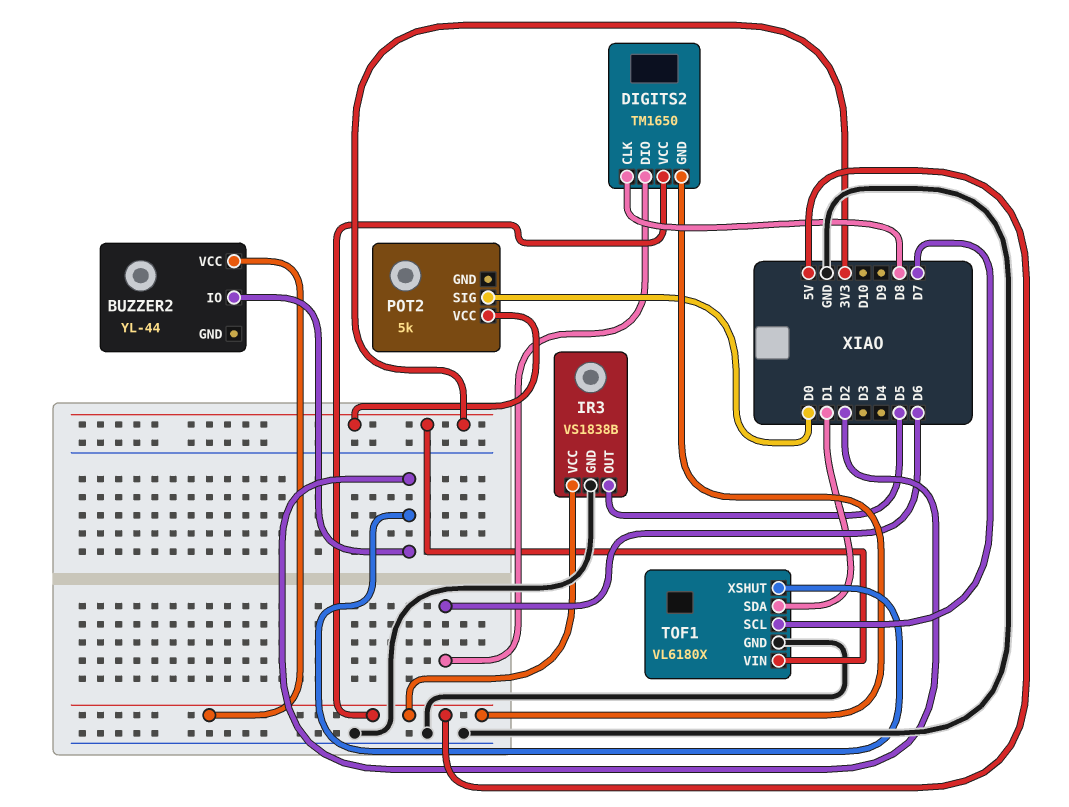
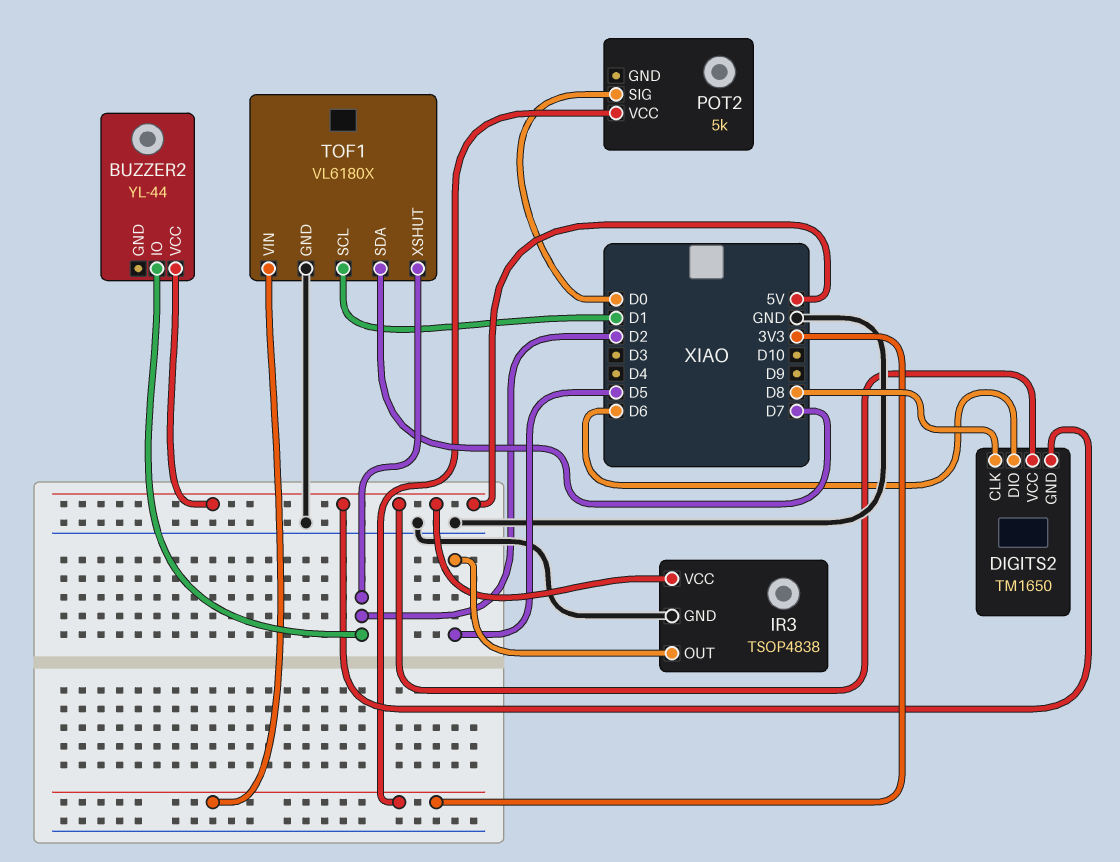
IR3: VS1838B -> TSOP4838
TOF1 pin SCL: D7 -> D1
TOF1 pin SDA: D1 -> D7

